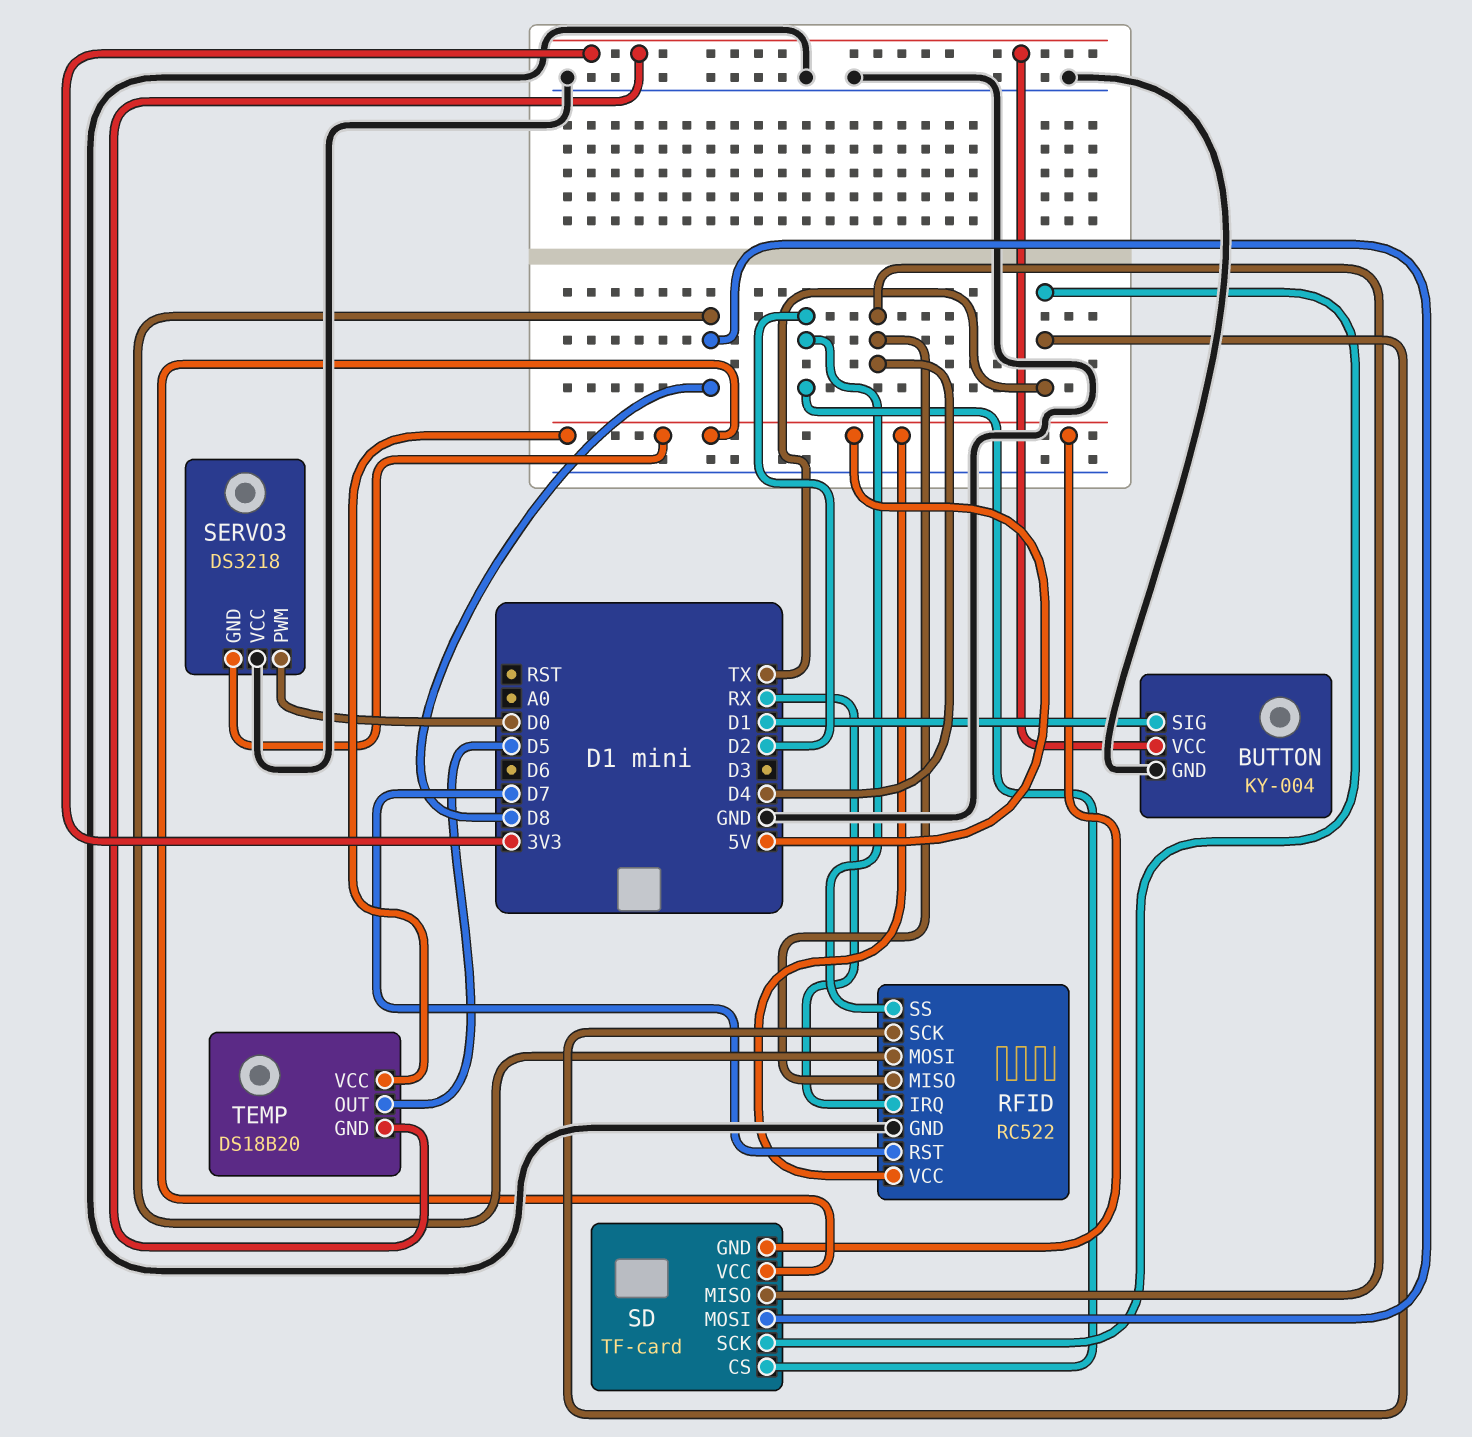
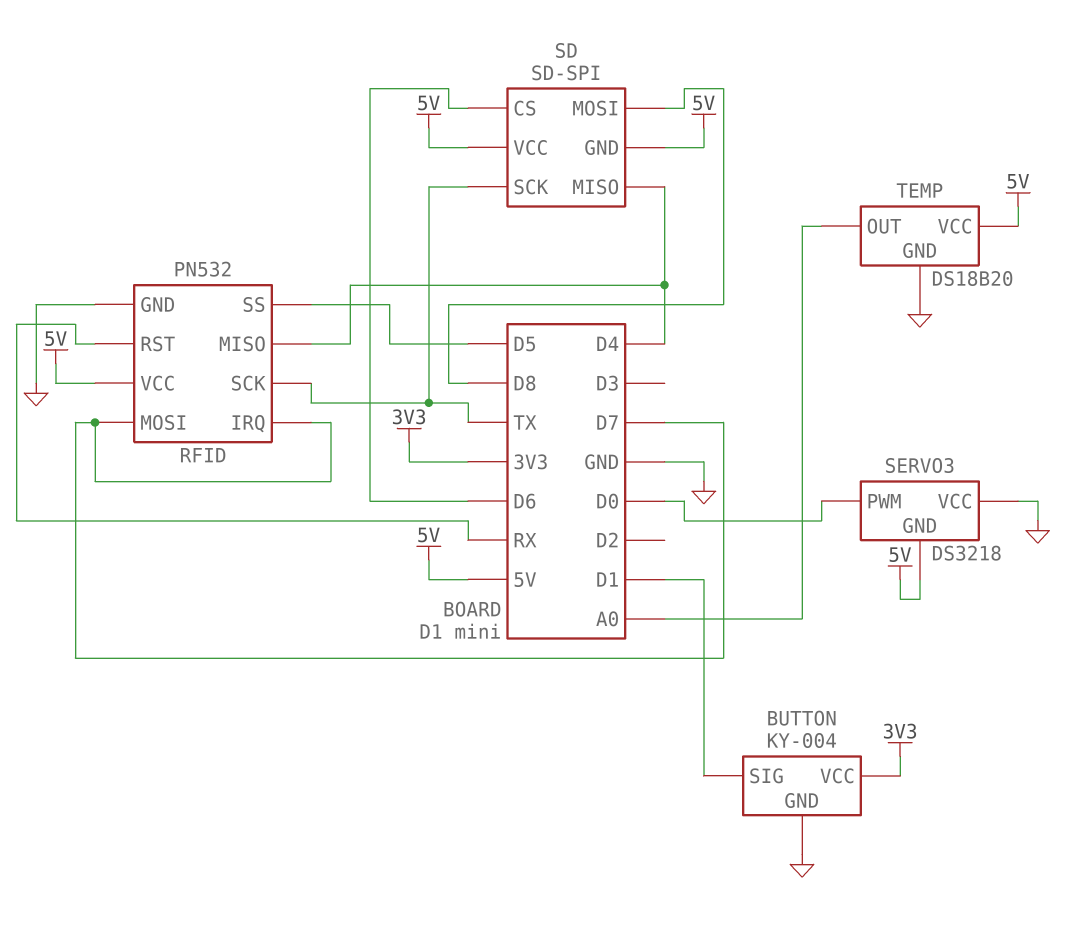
RFID: RC522 -> PN532
RFID pin IRQ: RX -> D7
RFID pin MOSI: D8 -> D7
RFID pin RST: D7 -> RX
RFID pin SS: D2 -> D5
SD: TF-card -> SD-SPI
SD pin CS: D2 -> D6
TEMP pin GND: 3V3 -> GND
TEMP pin OUT: D5 -> A0

